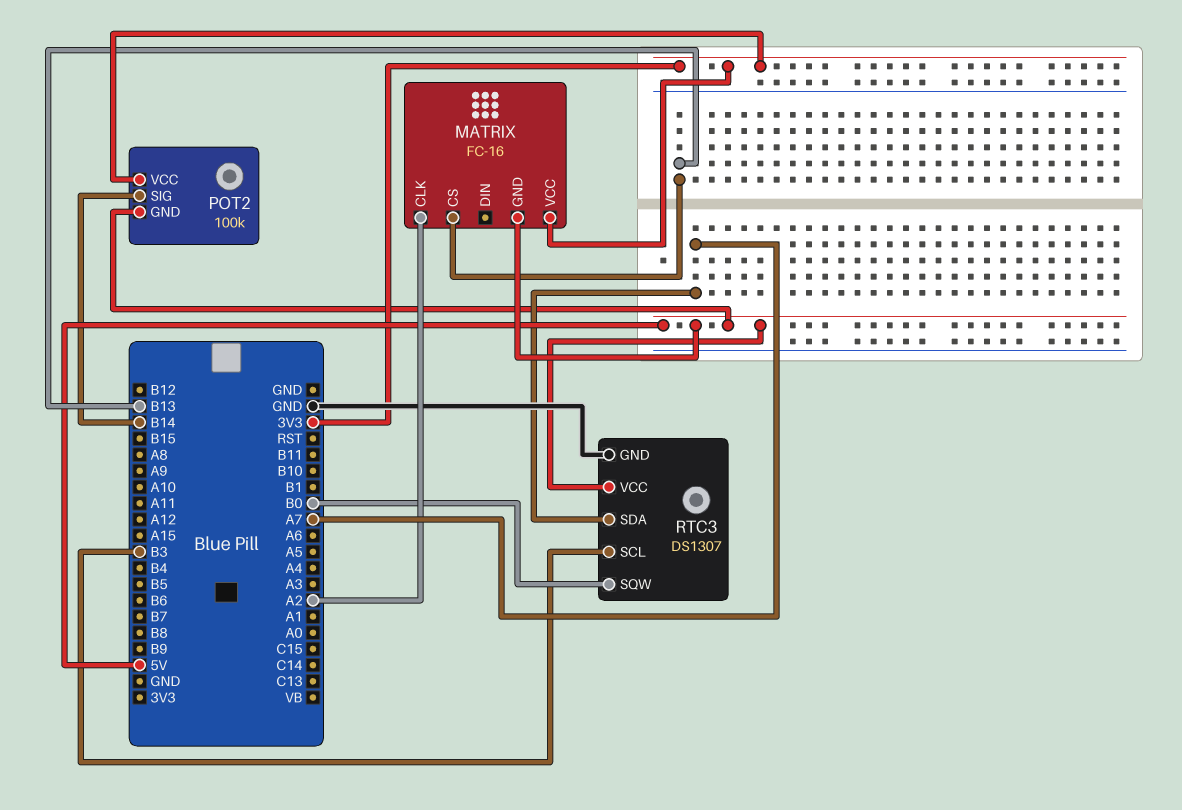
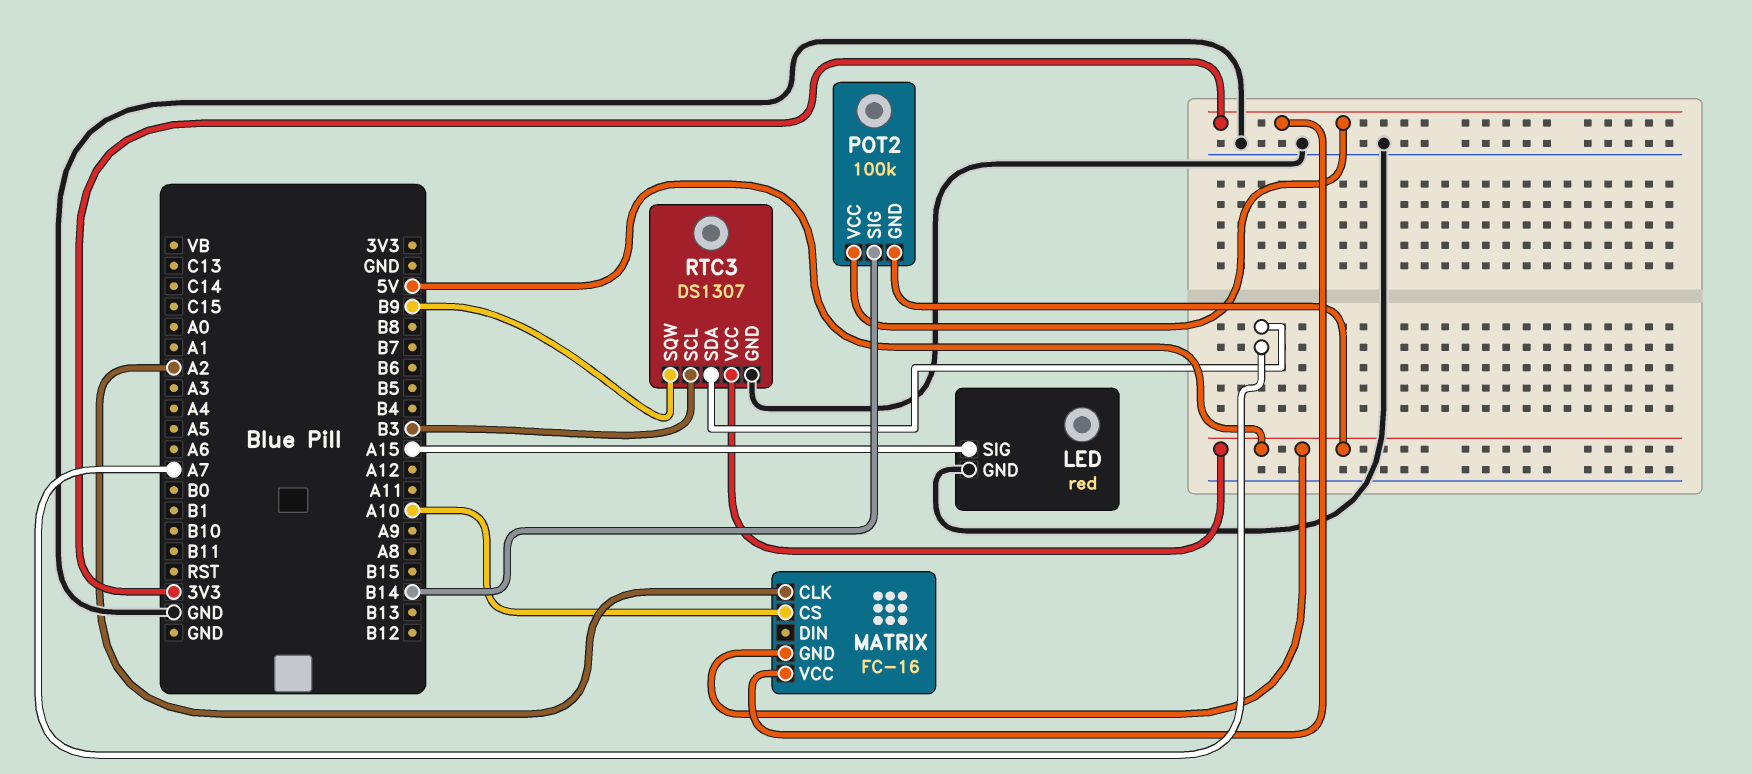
LED: none -> red
LED pin GND: none -> GND
LED pin SIG: none -> A15
MATRIX pin CS: B13 -> A10
RTC3 pin SQW: B0 -> B9

